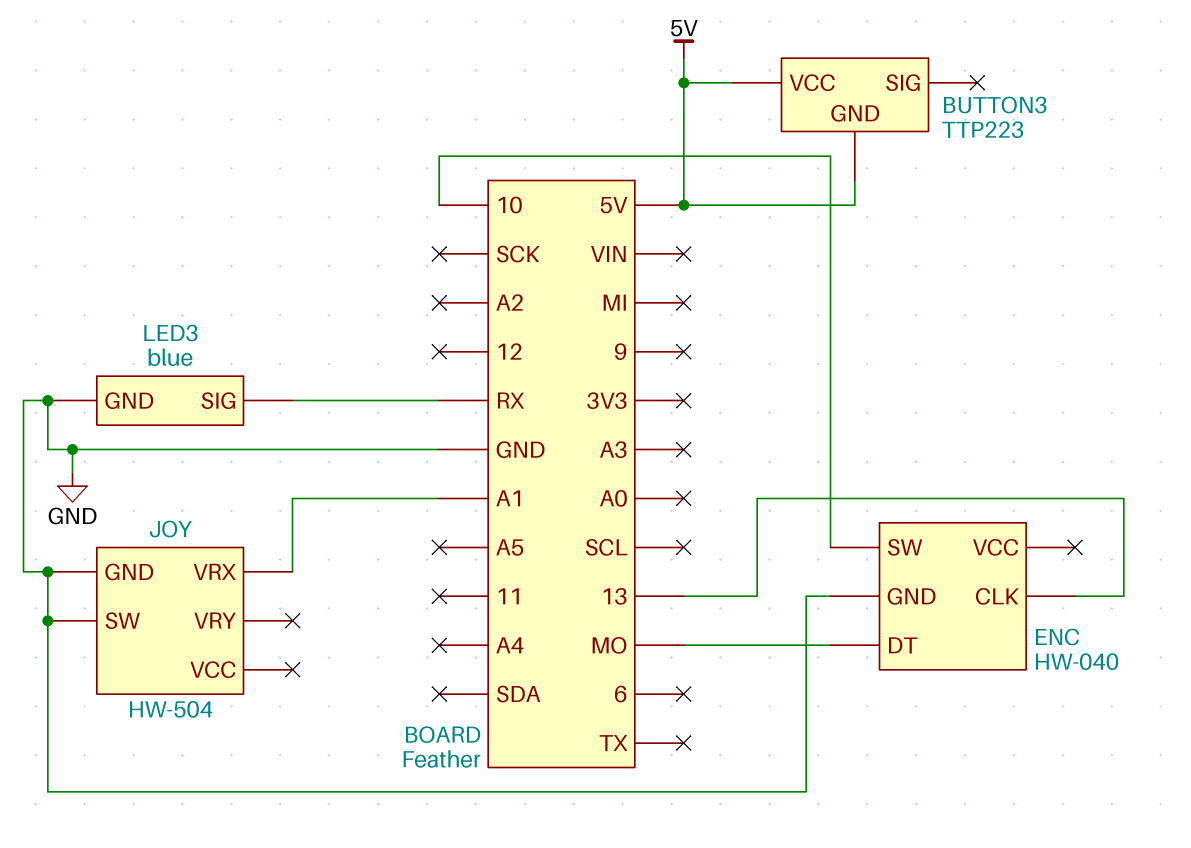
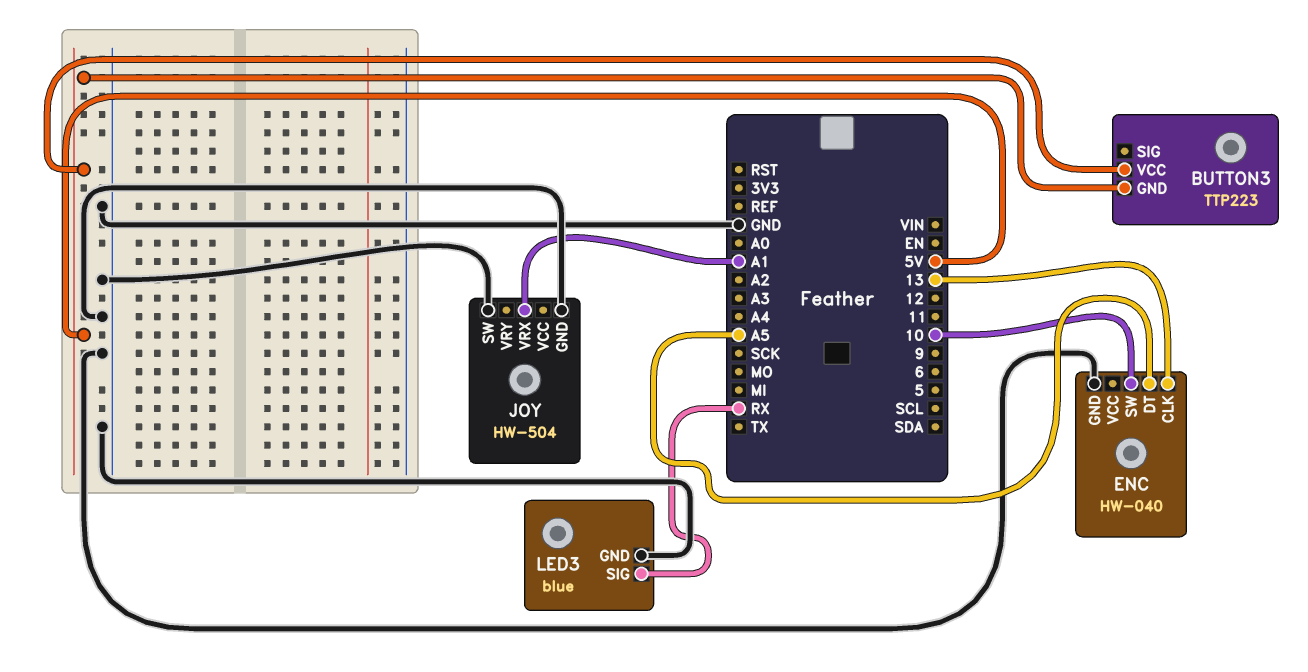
ENC pin DT: MO -> A5

